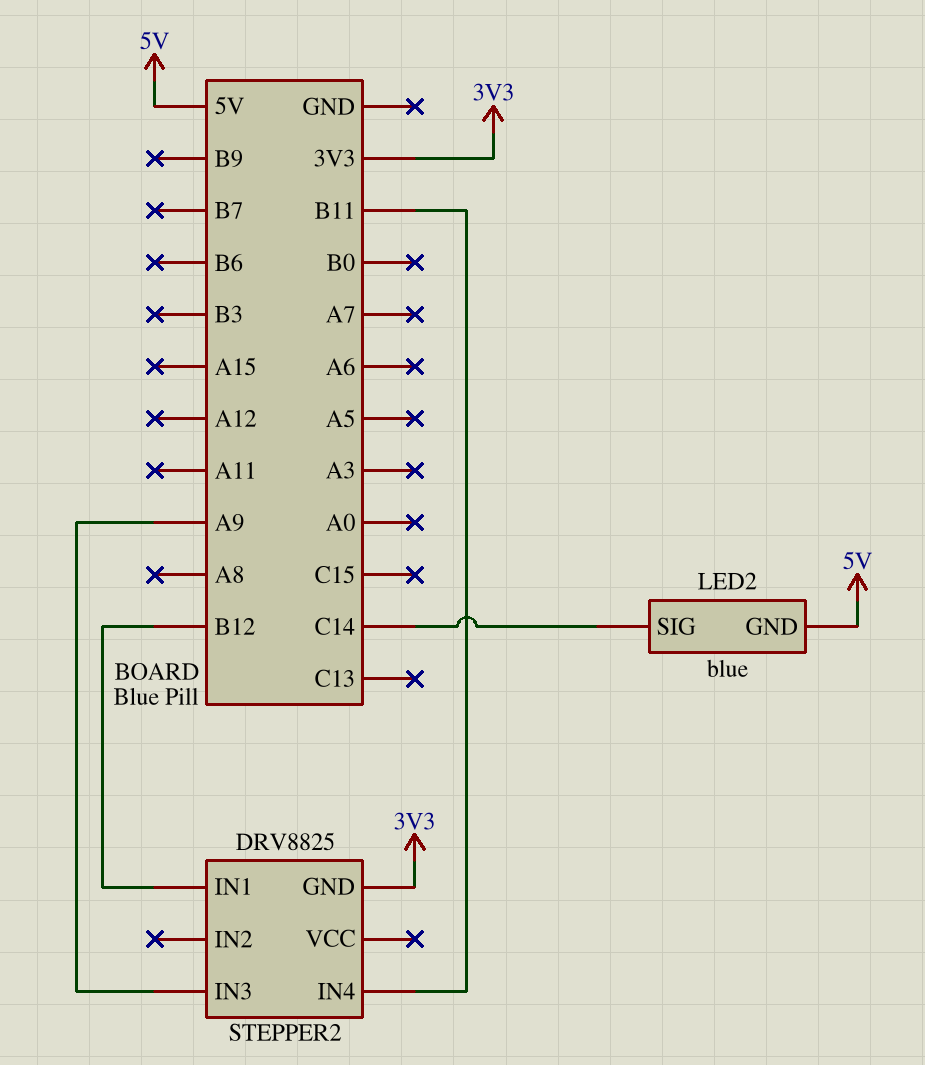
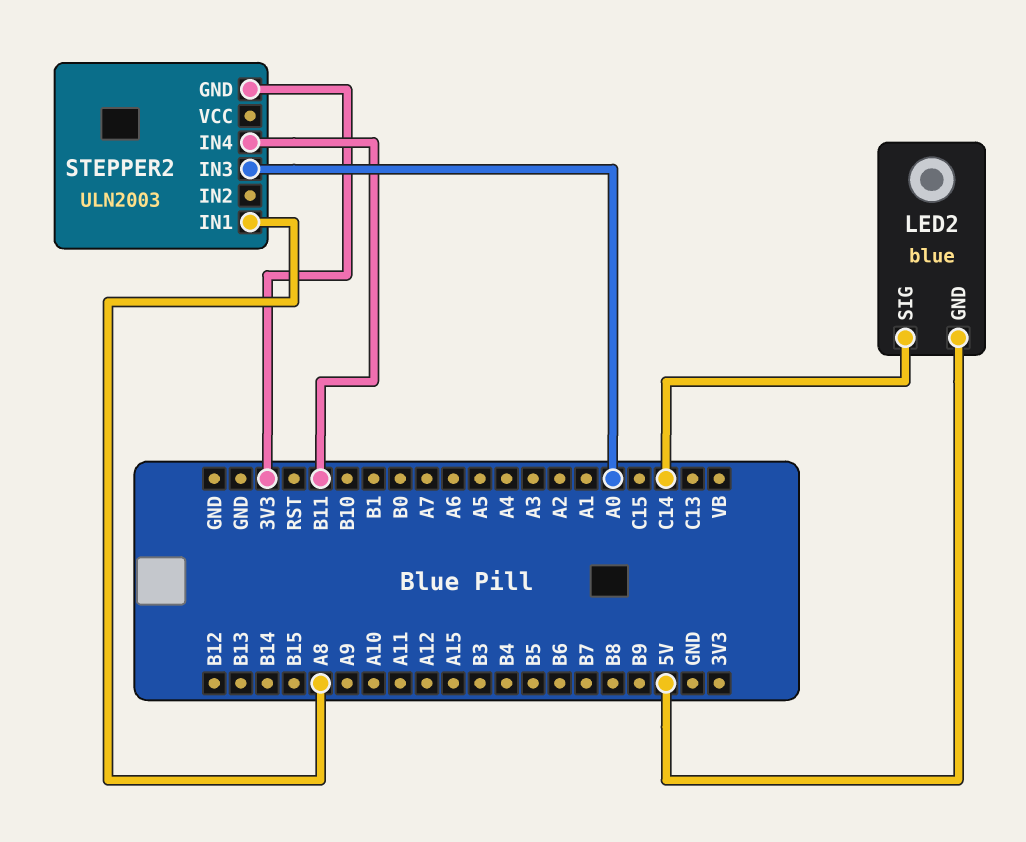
STEPPER2: DRV8825 -> ULN2003
STEPPER2 pin IN1: B12 -> A8
STEPPER2 pin IN3: A9 -> A0

